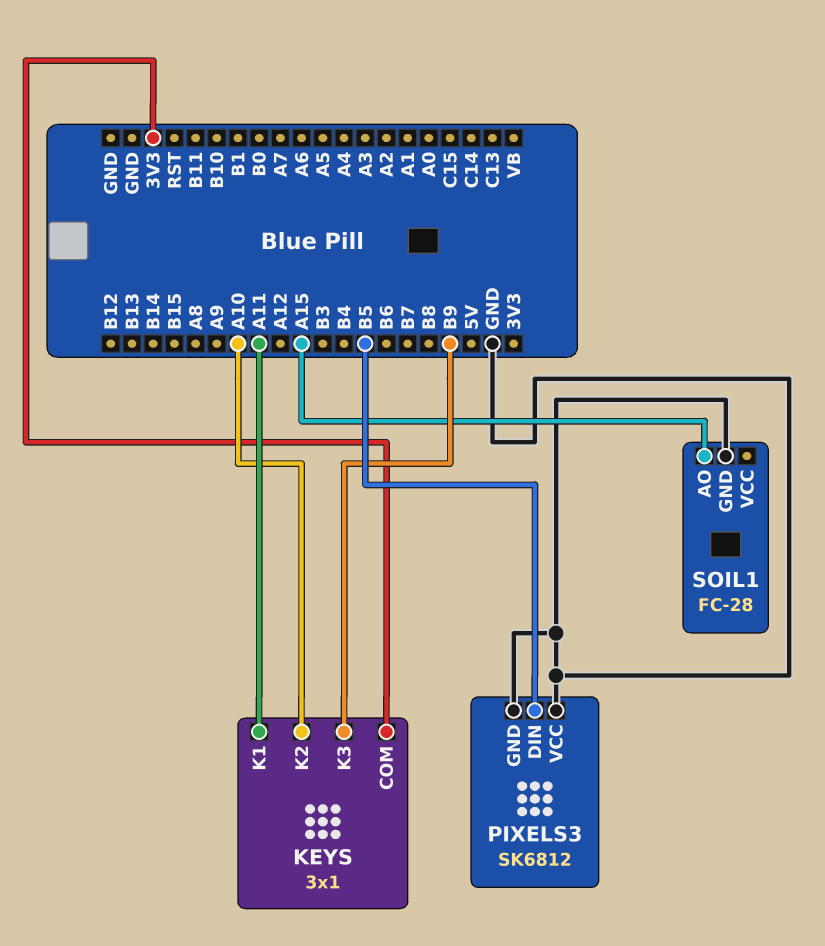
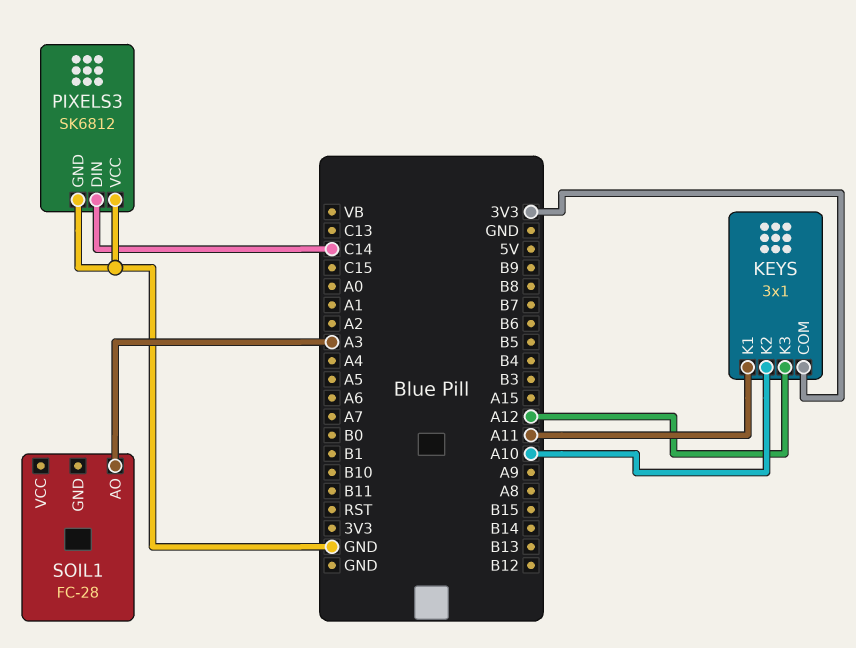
KEYS pin K3: B9 -> A12
PIXELS3 pin DIN: B5 -> C14
SOIL1 pin AO: A15 -> A3
SOIL1 pin GND: GND -> none

